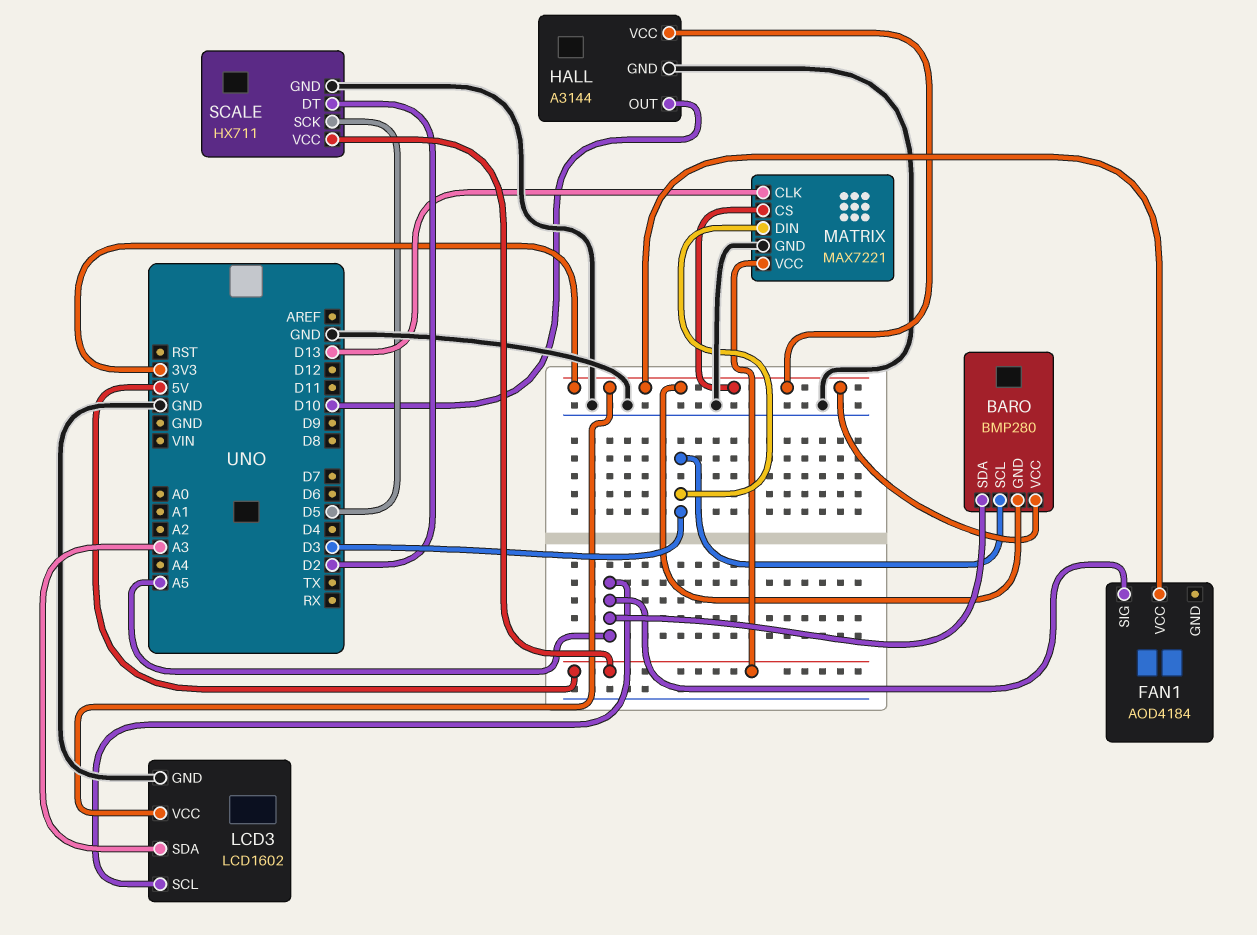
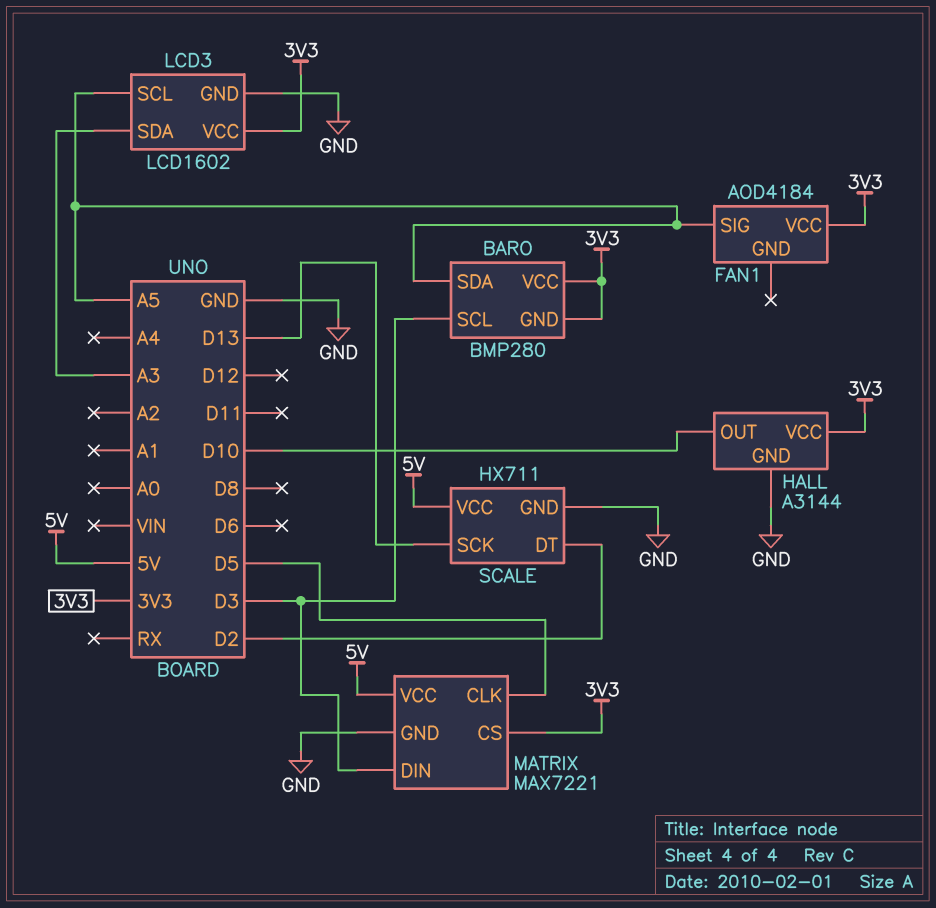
MATRIX pin CLK: D13 -> D5
SCALE pin SCK: D5 -> D13

